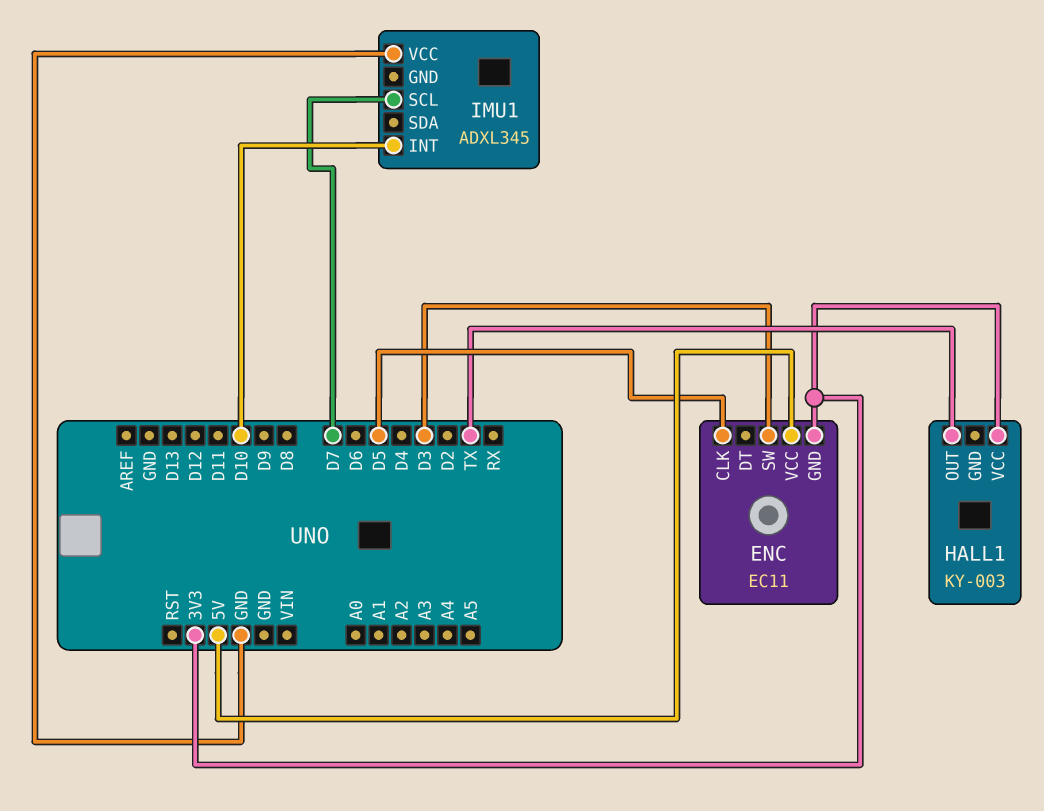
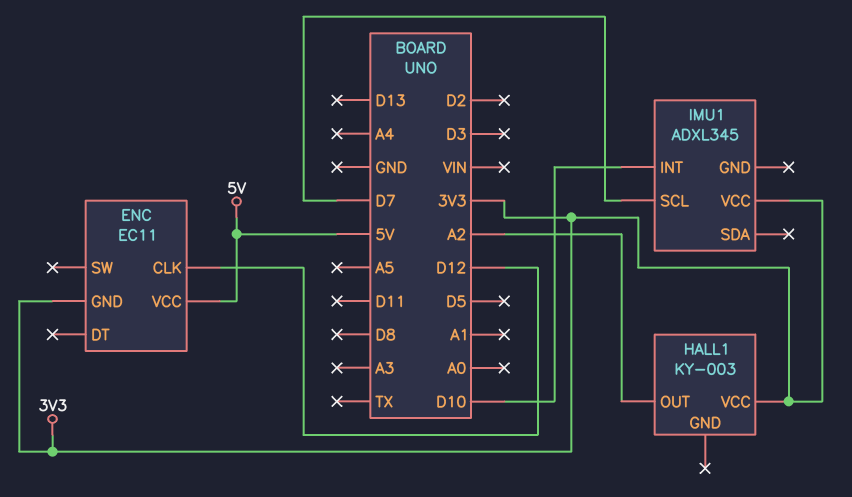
ENC pin CLK: D5 -> D12
ENC pin SW: D3 -> none
HALL1 pin OUT: TX -> A2
IMU1 pin VCC: GND -> 3V3

